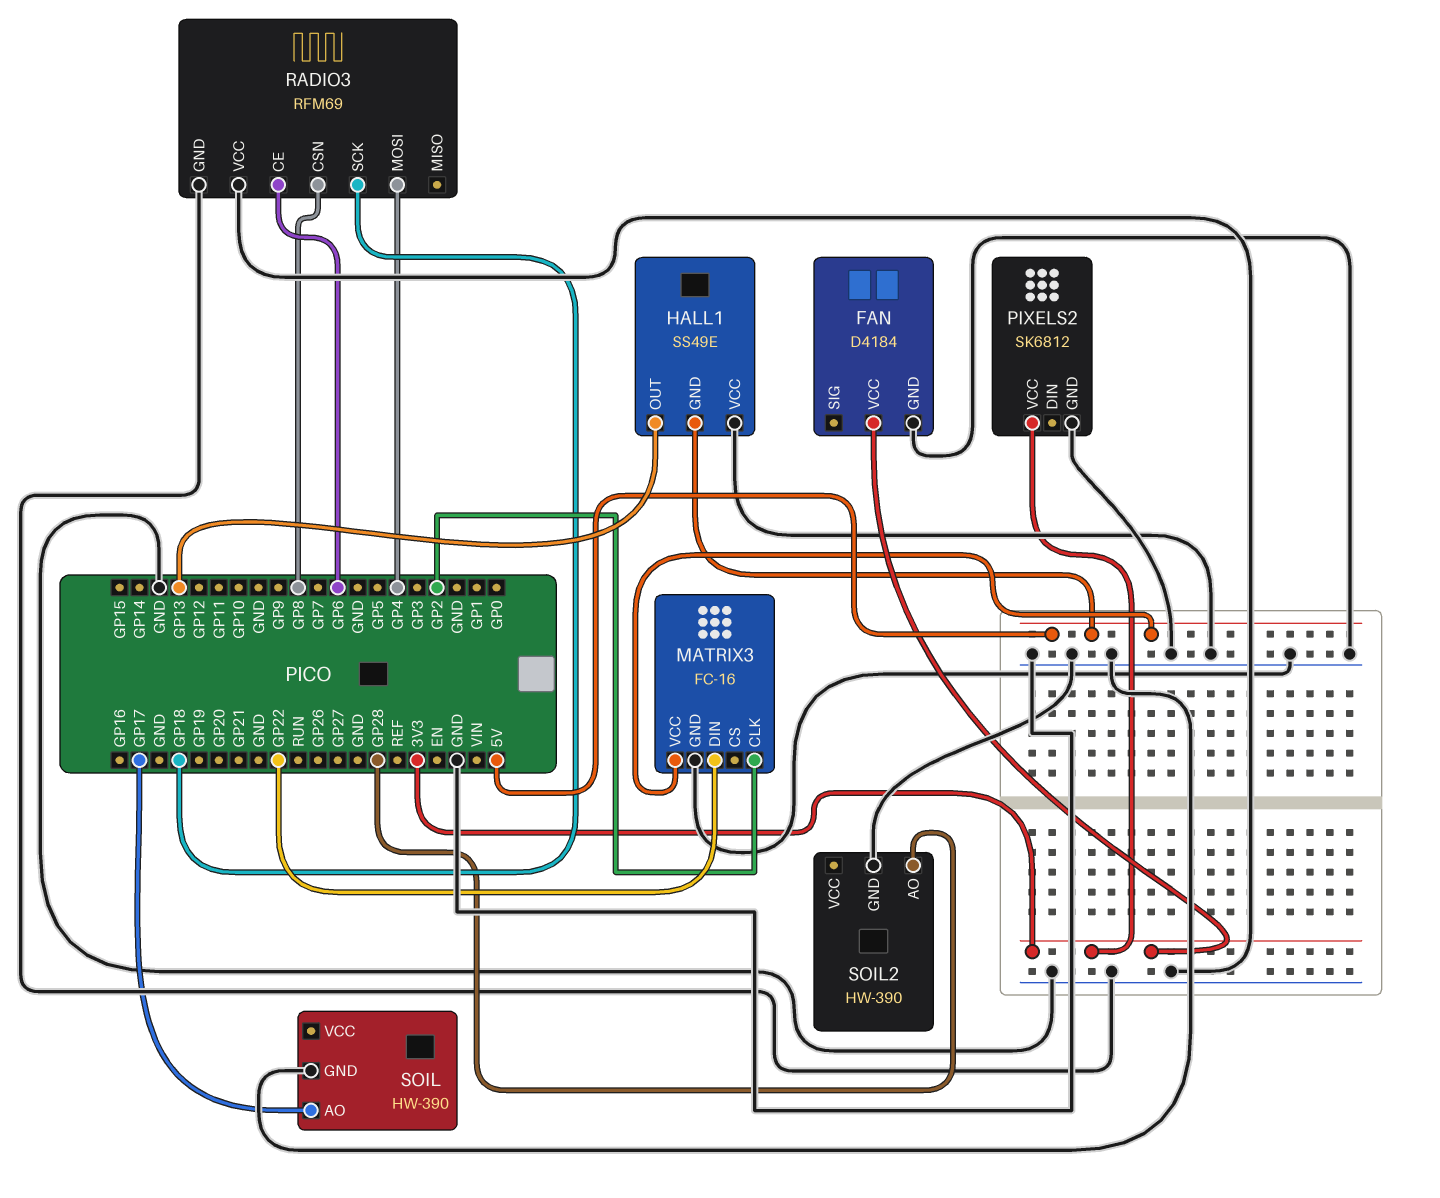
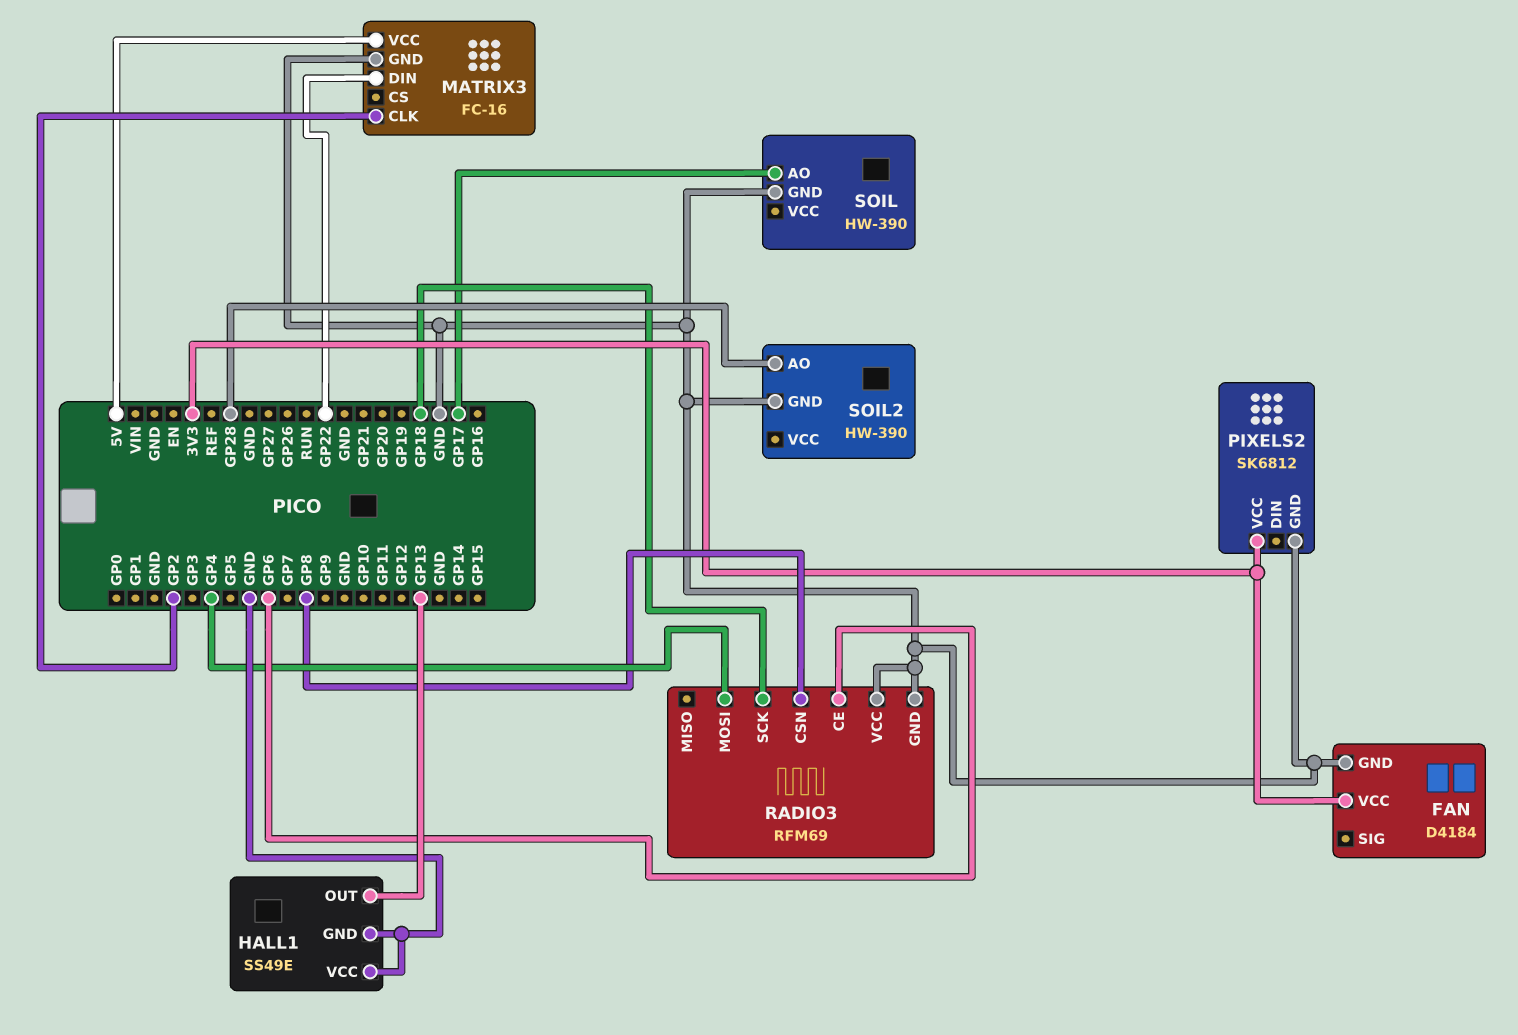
HALL1 pin GND: 5V -> GND

